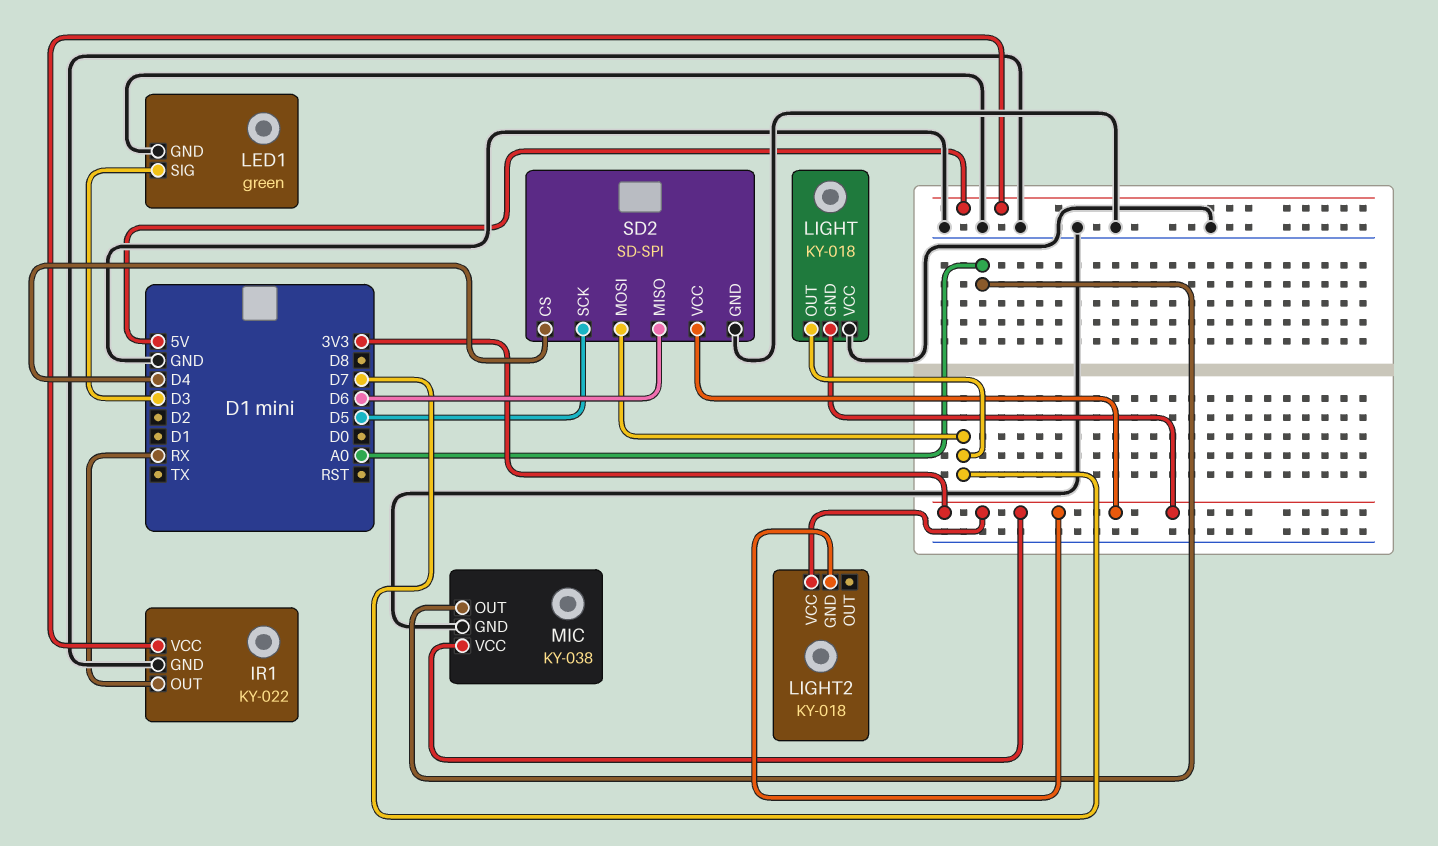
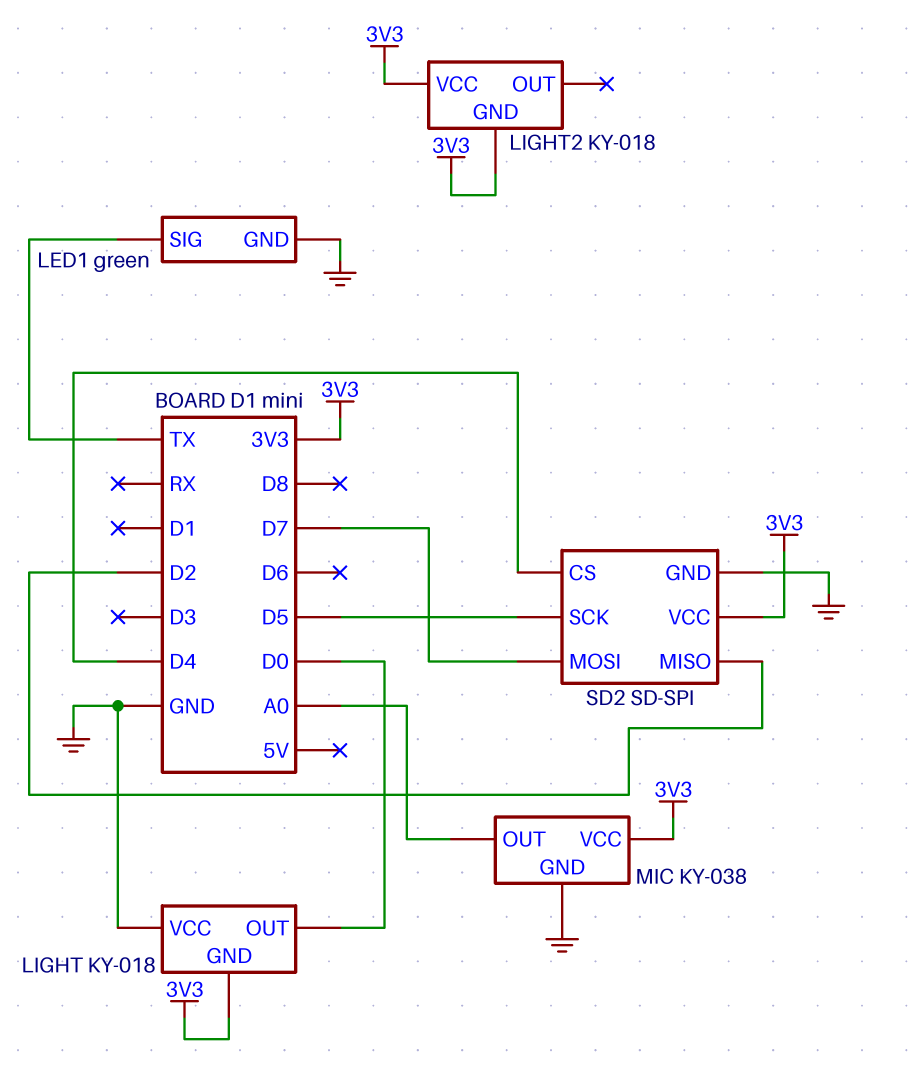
IR1: KY-022 -> none
IR1 pin GND: GND -> none
IR1 pin OUT: RX -> none
IR1 pin VCC: 5V -> none
LED1 pin SIG: D3 -> TX
LIGHT pin OUT: D7 -> D0
SD2 pin MISO: D6 -> D2

